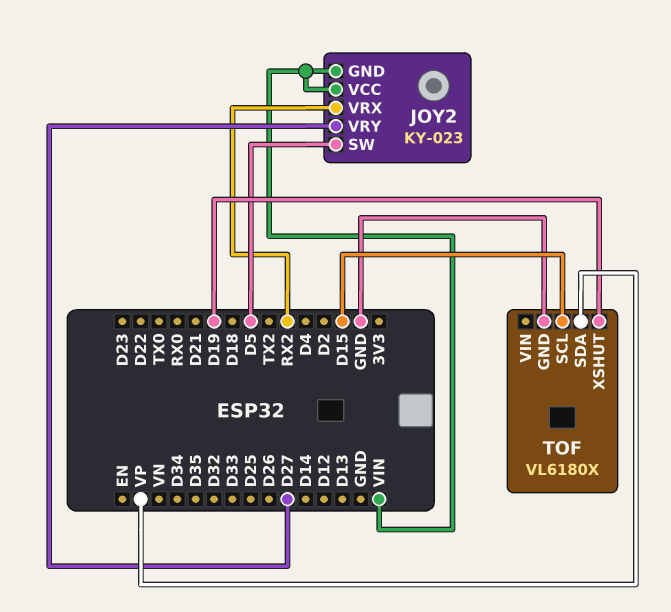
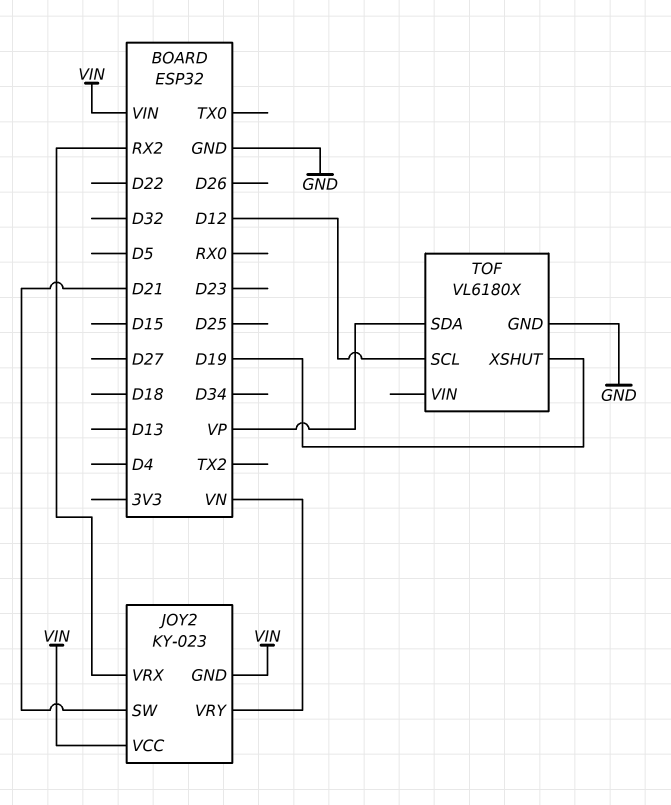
JOY2 pin SW: D5 -> D21
JOY2 pin VRY: D27 -> VN
TOF pin SCL: D15 -> D12

